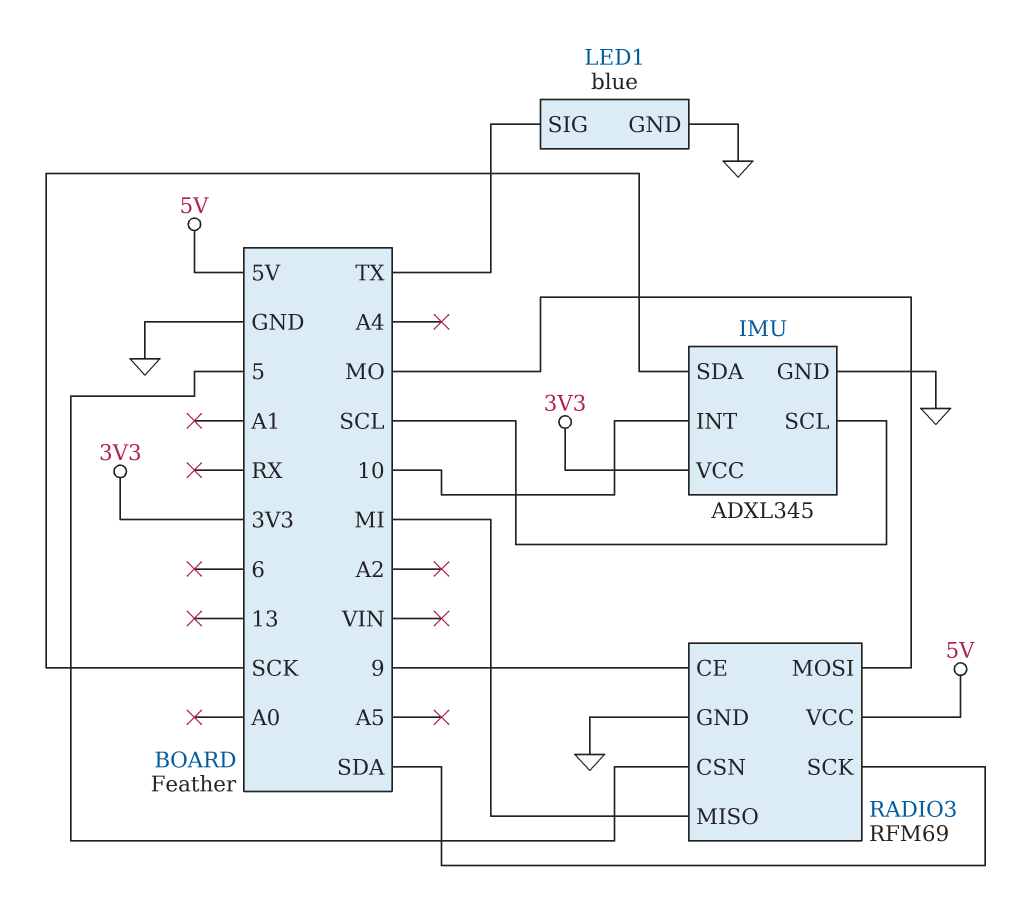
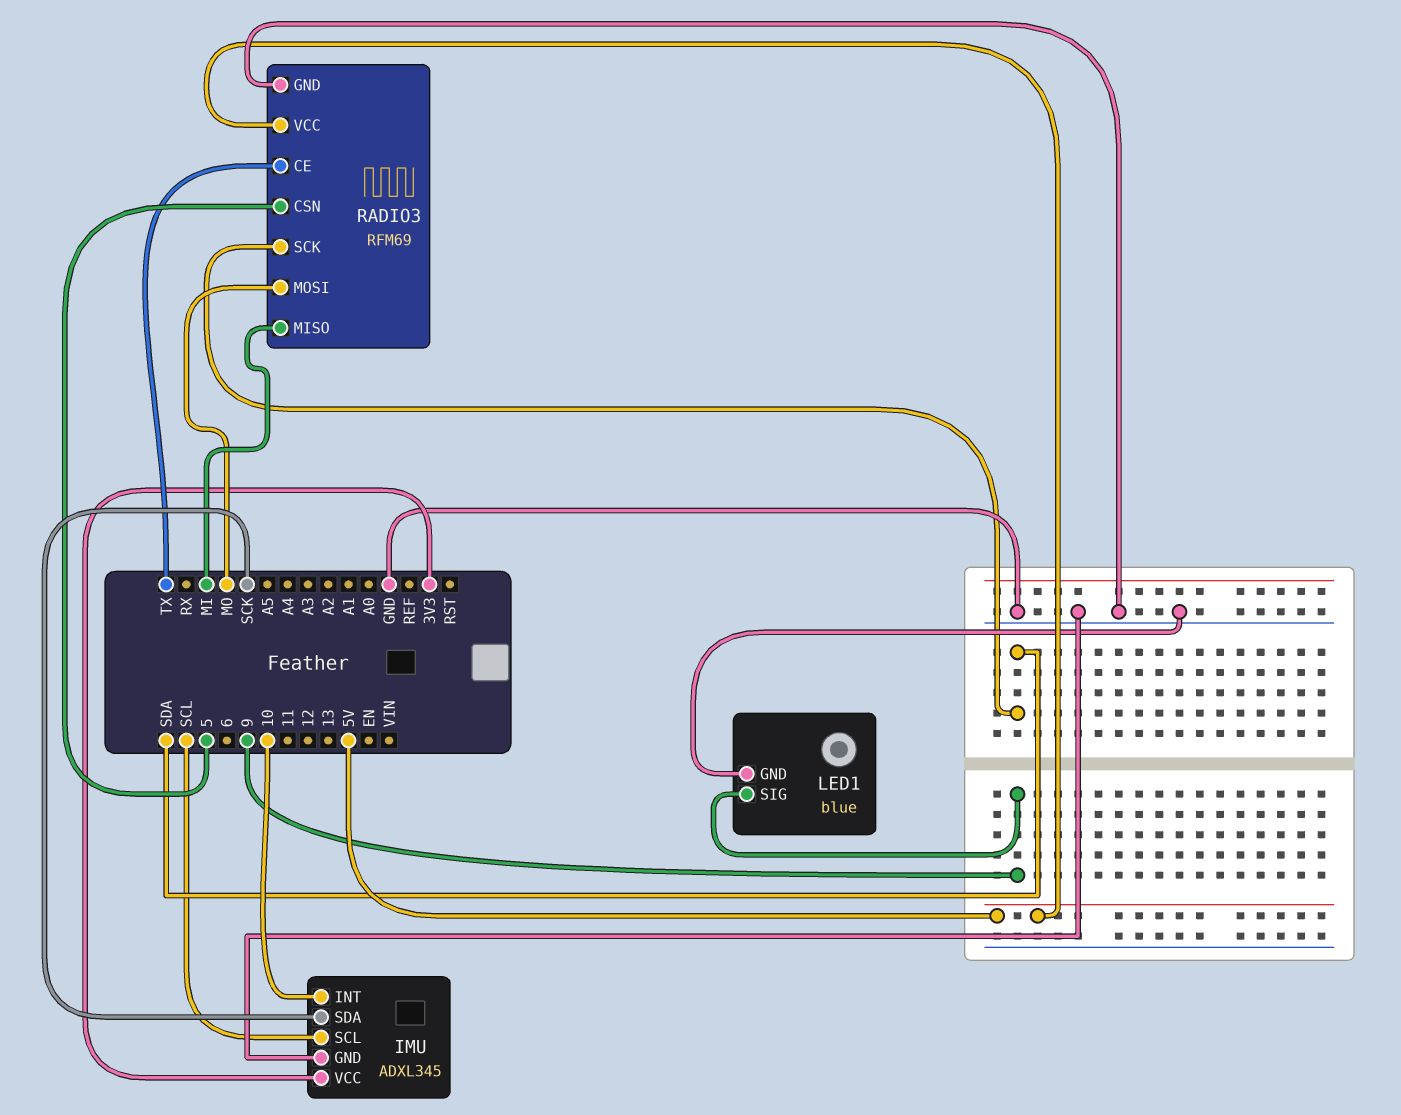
LED1 pin SIG: TX -> 9
RADIO3 pin CE: 9 -> TX

